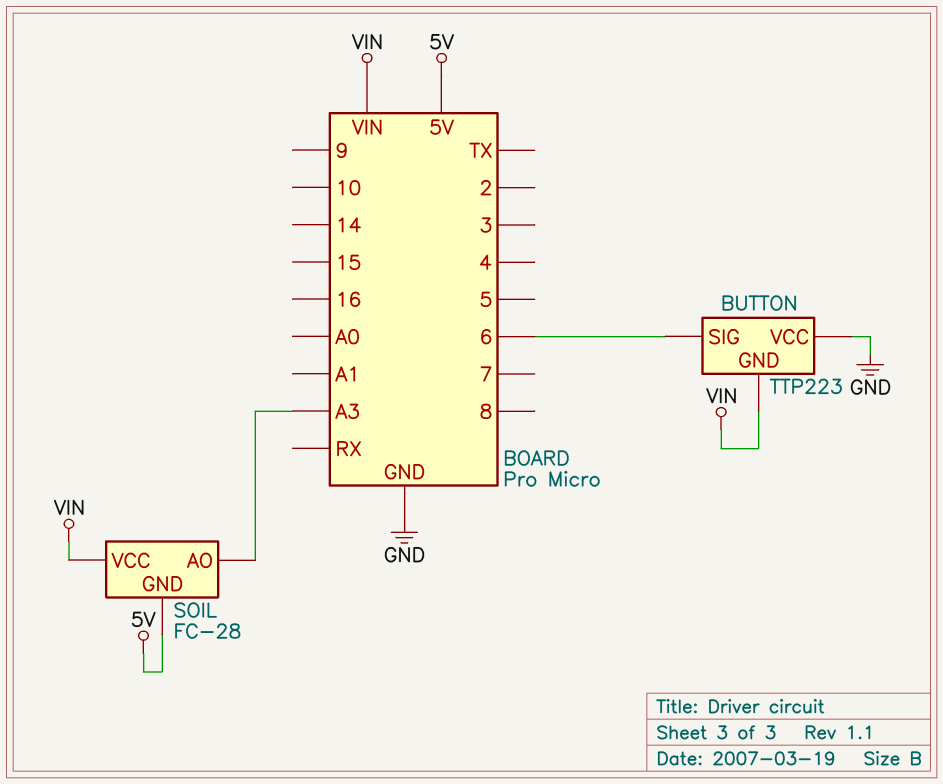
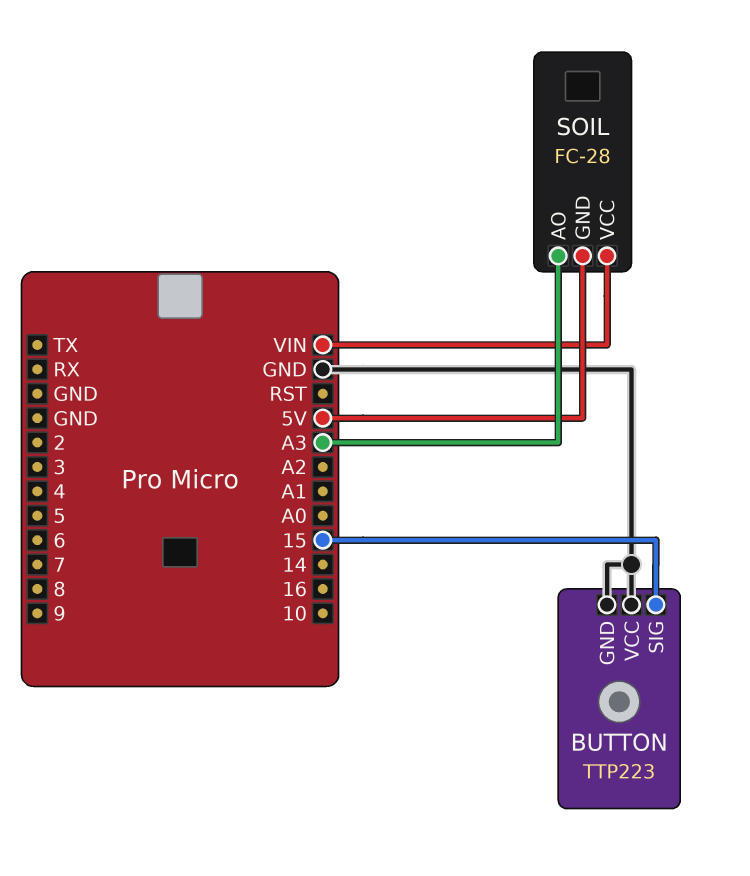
BUTTON pin GND: VIN -> GND
BUTTON pin SIG: 6 -> 15

